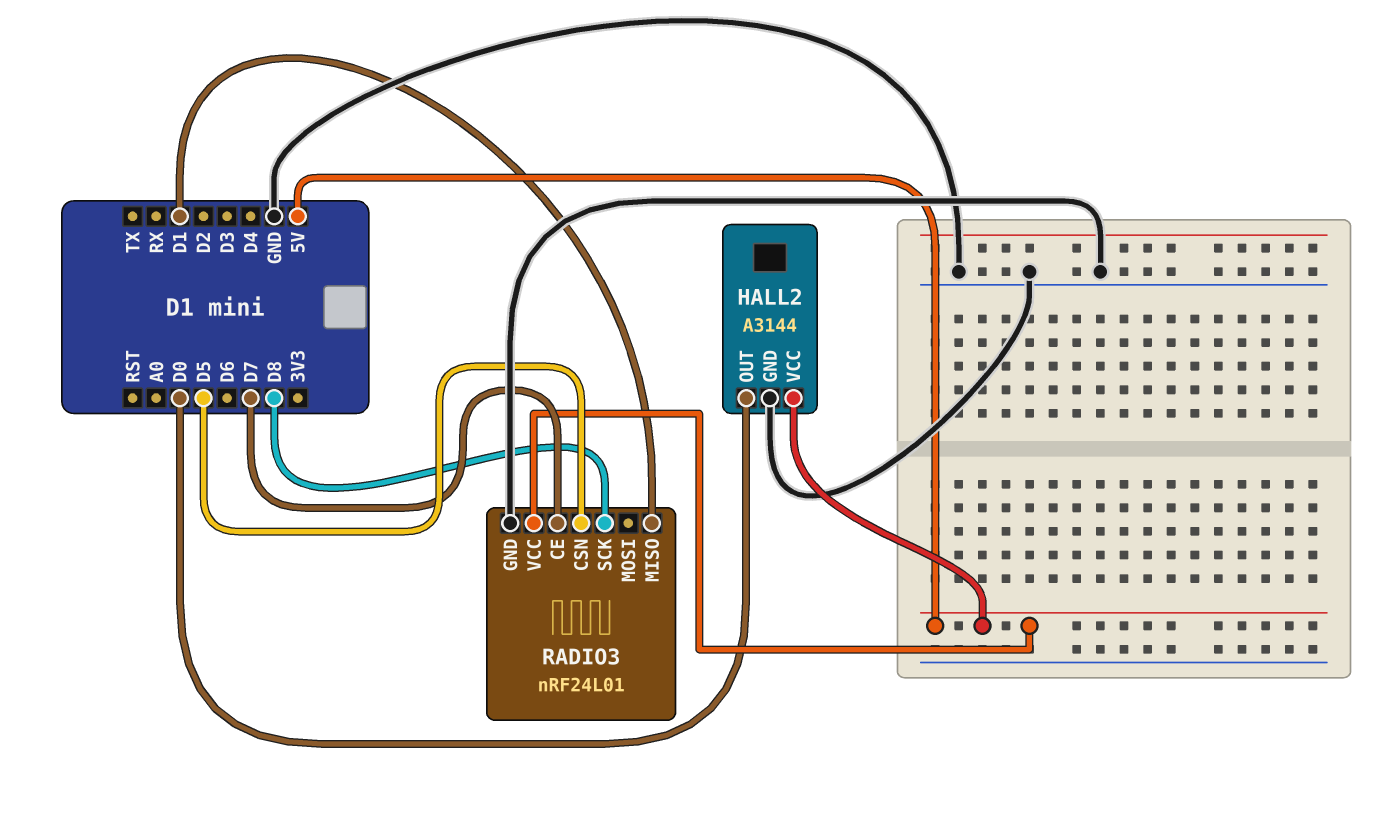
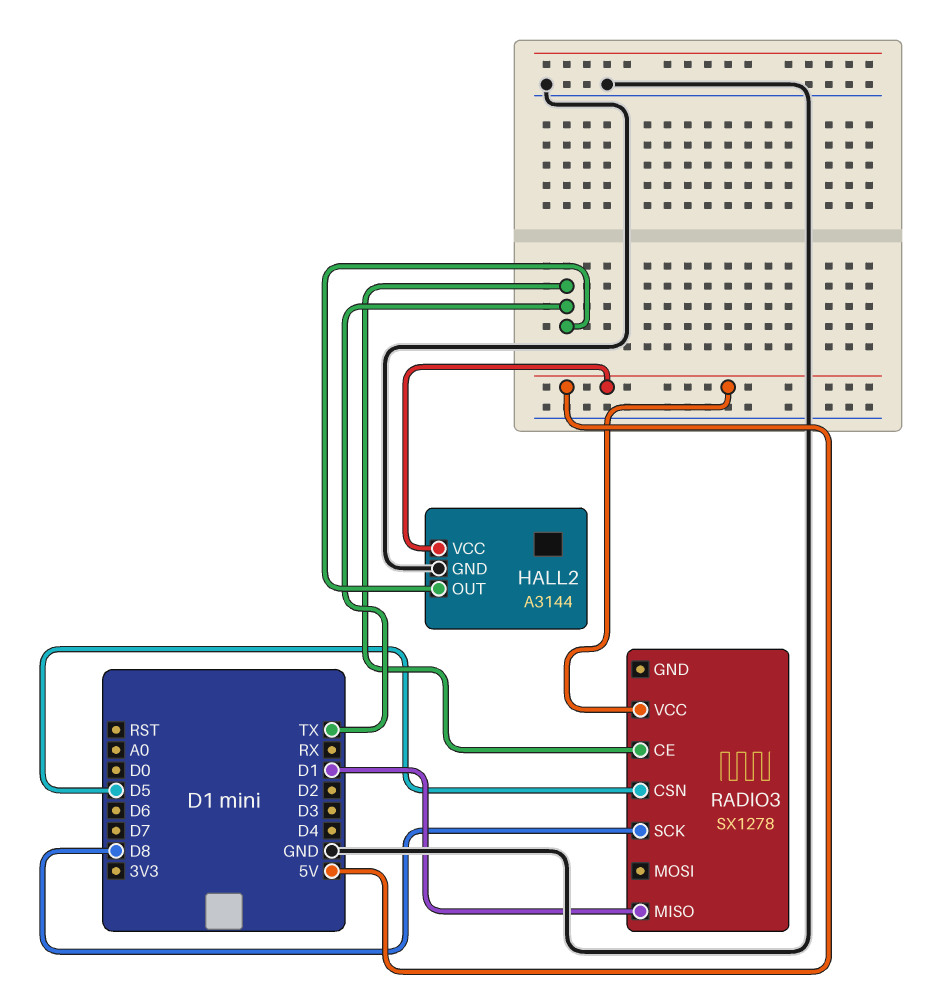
HALL2 pin OUT: D0 -> TX
RADIO3: nRF24L01 -> SX1278
RADIO3 pin CE: D7 -> TX
RADIO3 pin GND: GND -> none

